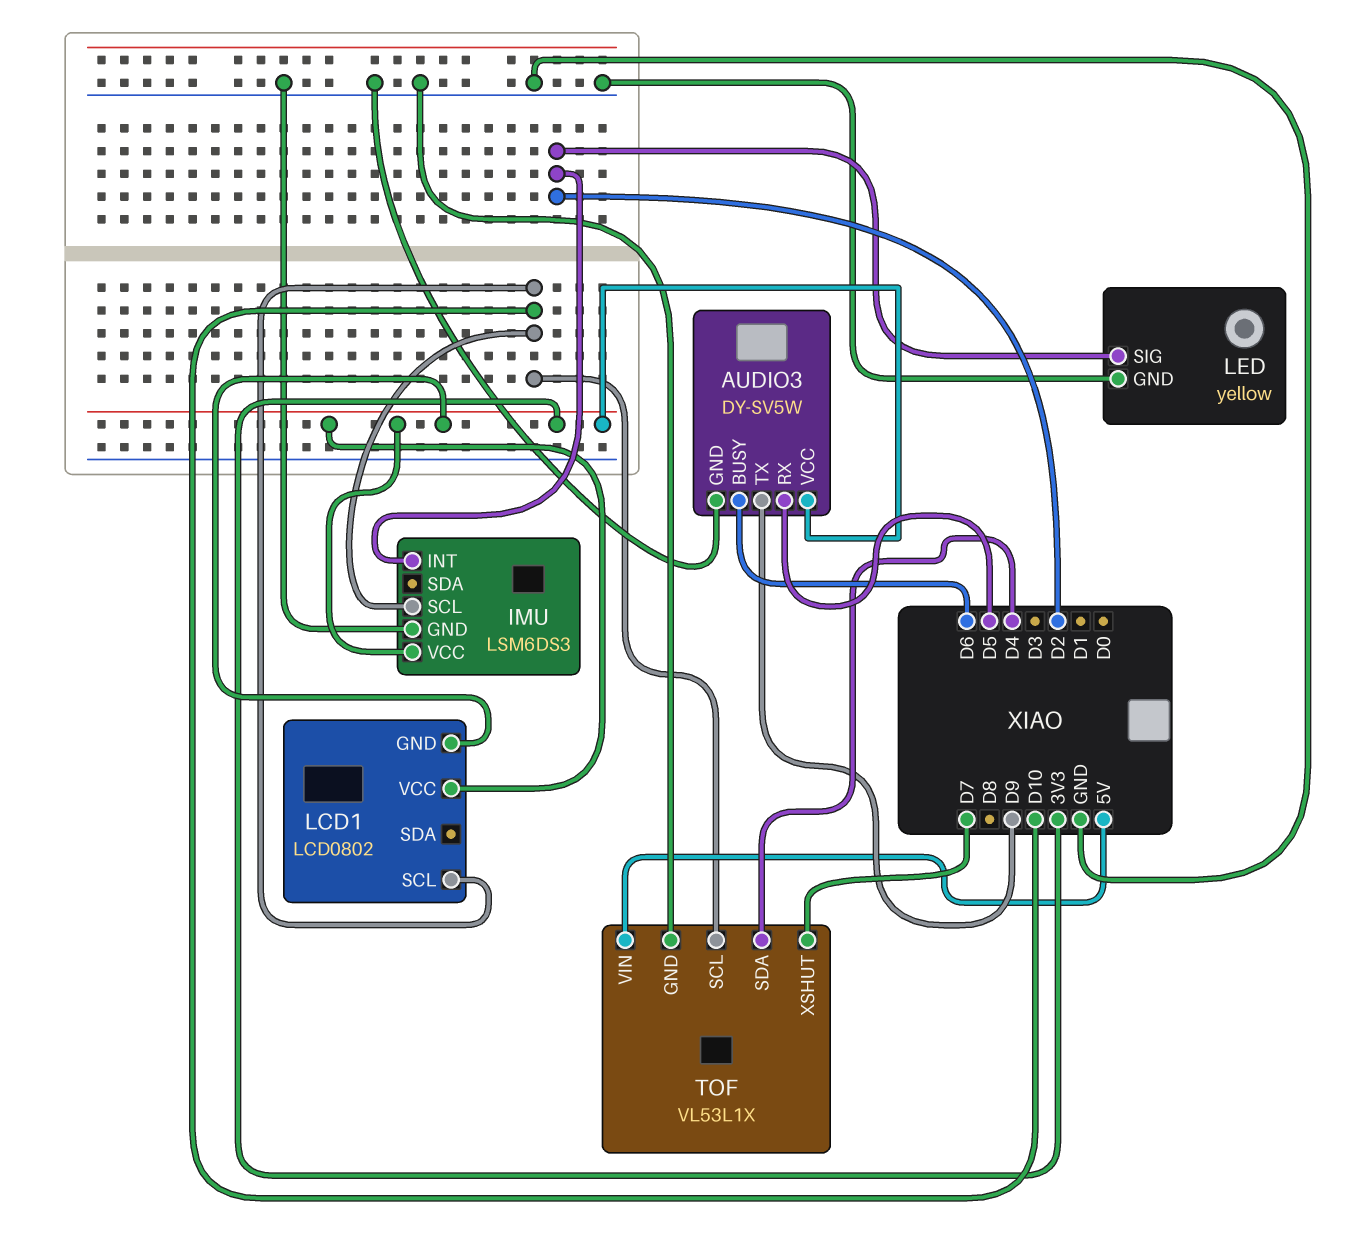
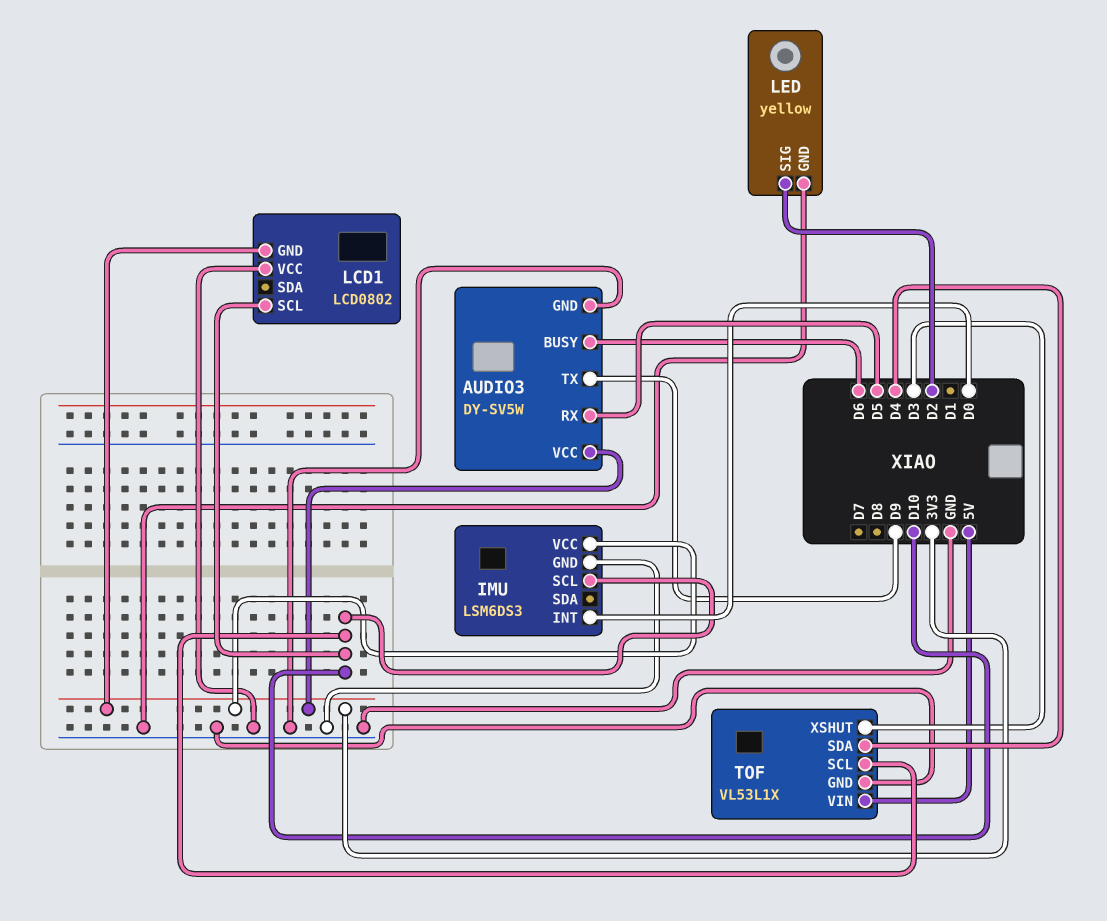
IMU pin INT: D2 -> D0
LCD1 pin VCC: 3V3 -> GND
TOF pin XSHUT: D7 -> D3

